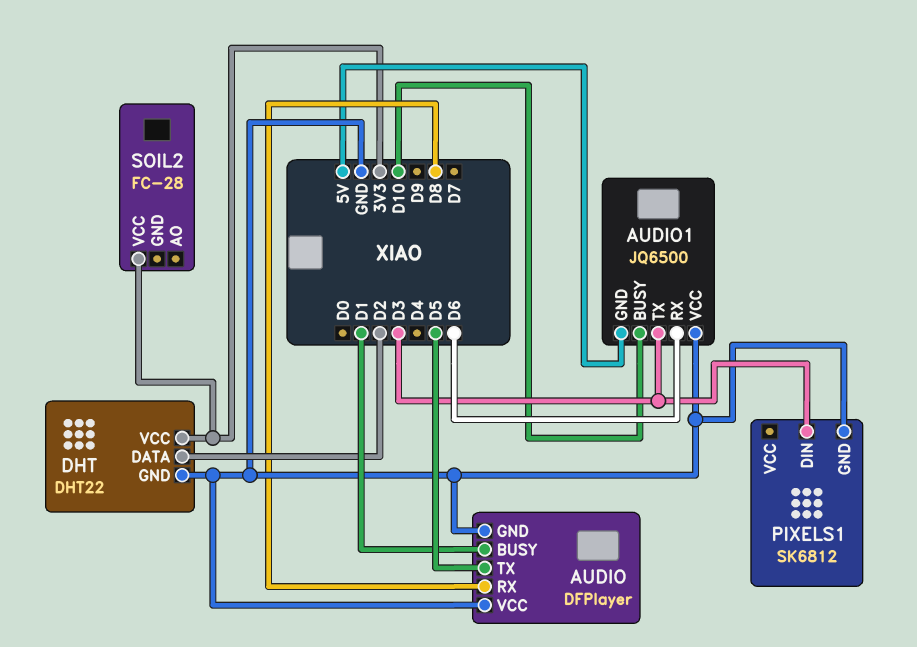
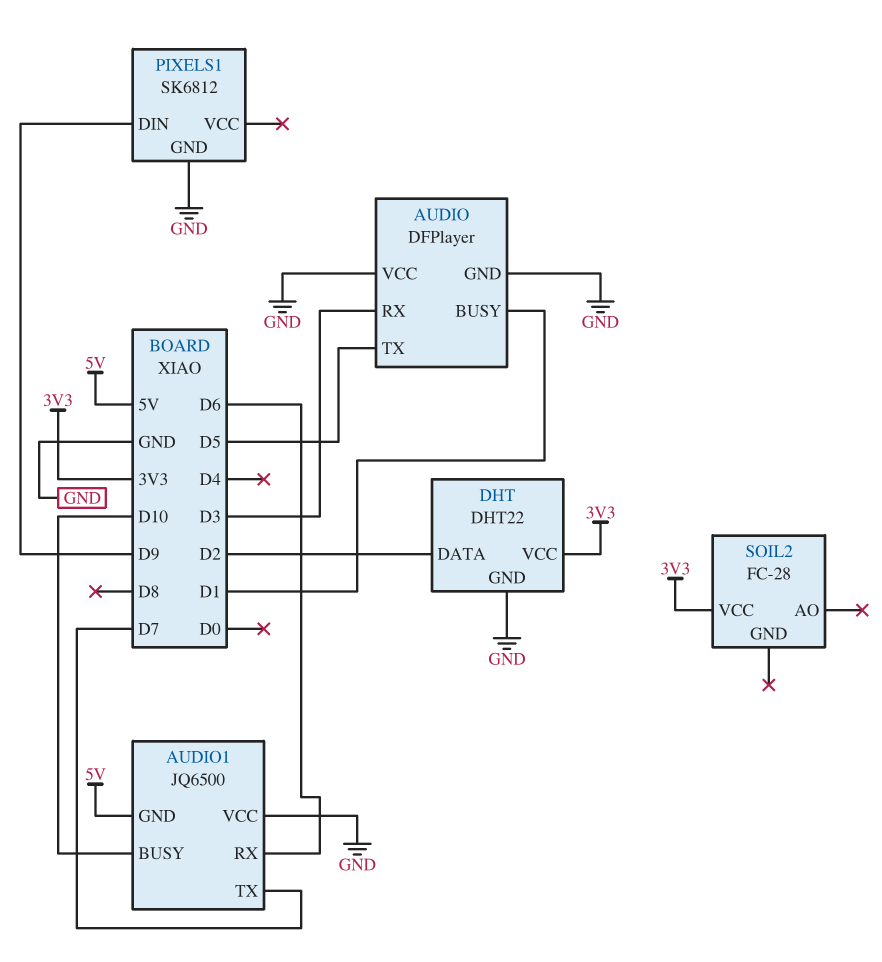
AUDIO pin RX: D8 -> D3
AUDIO1 pin TX: D3 -> D7
PIXELS1 pin DIN: D3 -> D9

